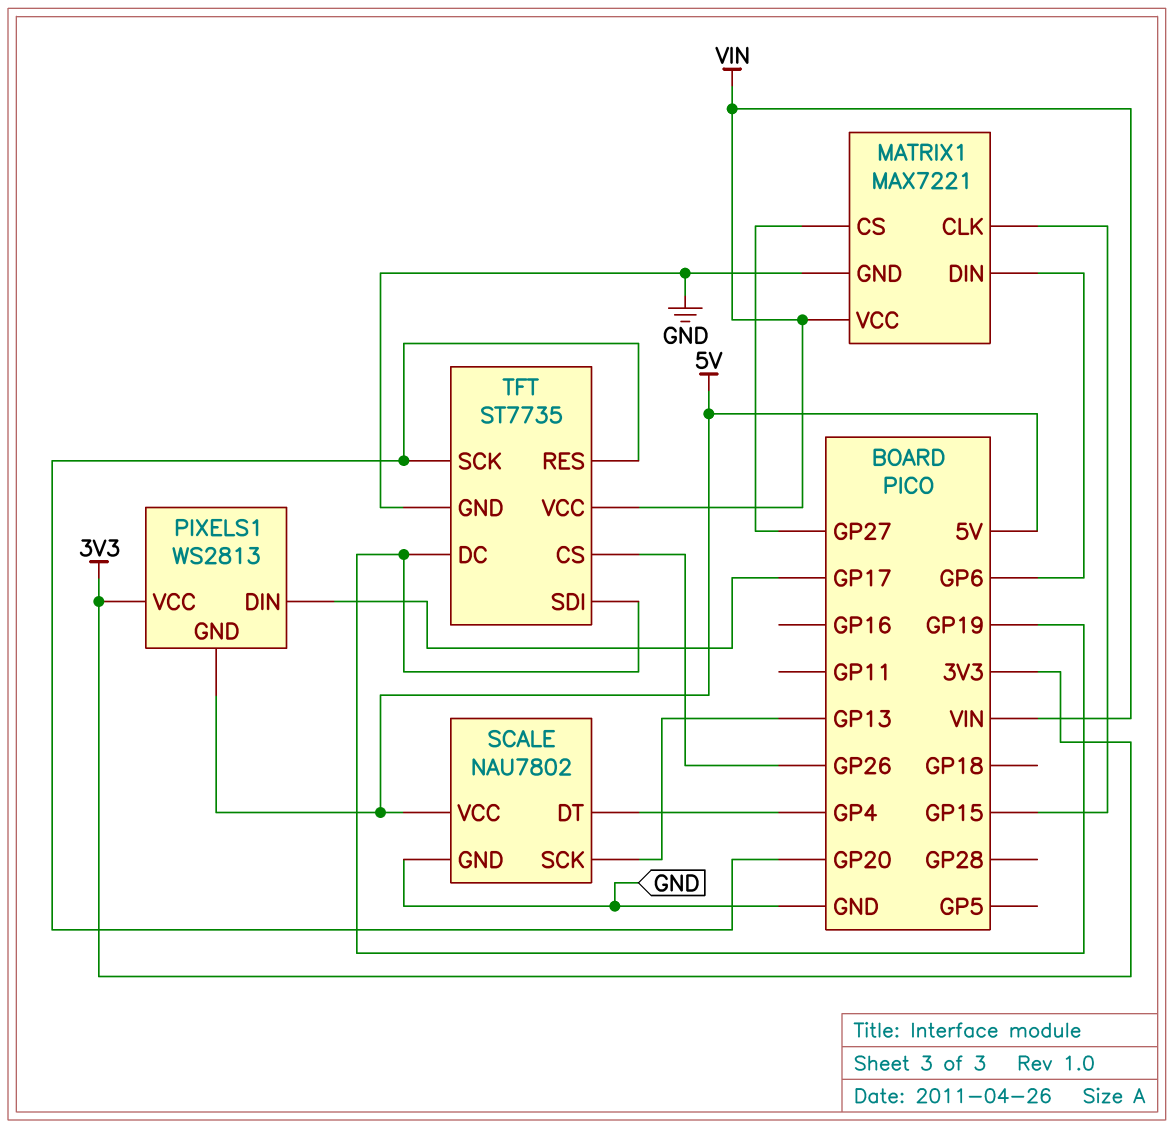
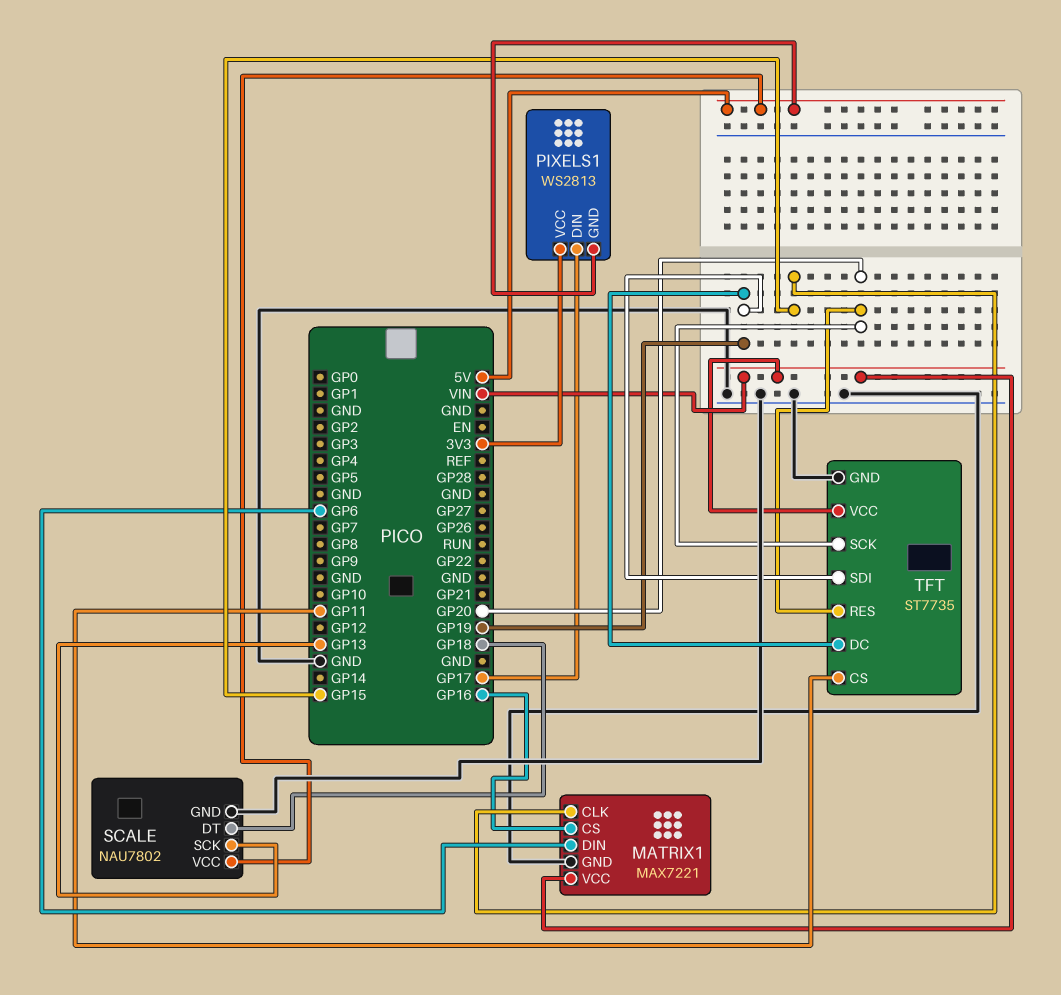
MATRIX1 pin CS: GP27 -> GP16
SCALE pin DT: GP4 -> GP18
TFT pin CS: GP26 -> GP11

